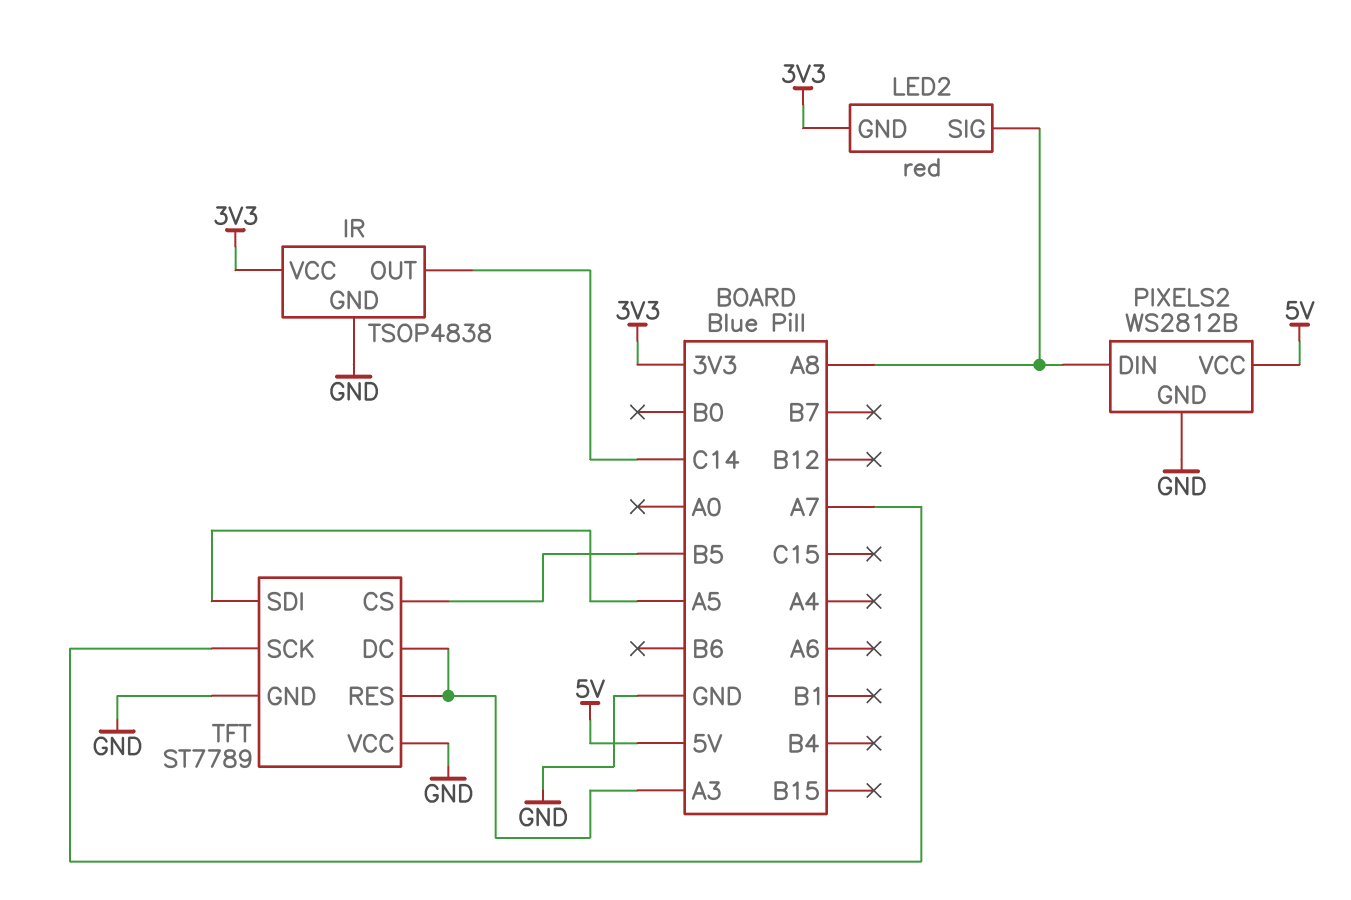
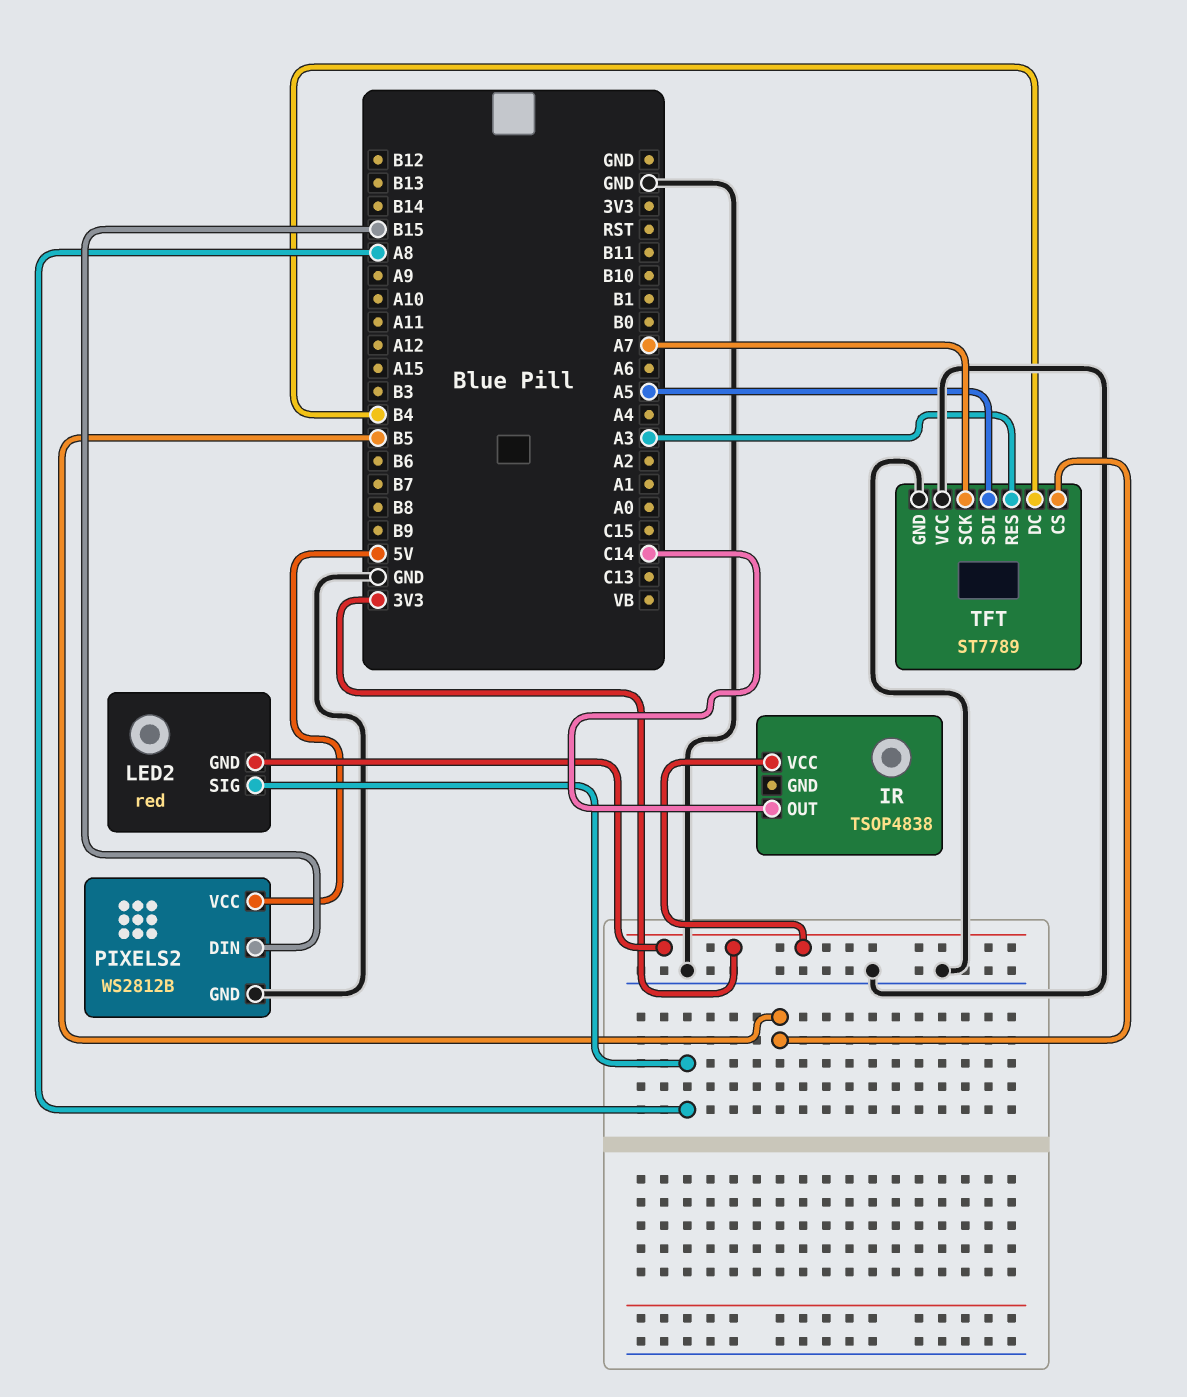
IR pin GND: GND -> none
PIXELS2 pin DIN: A8 -> B15
TFT pin DC: A3 -> B4

